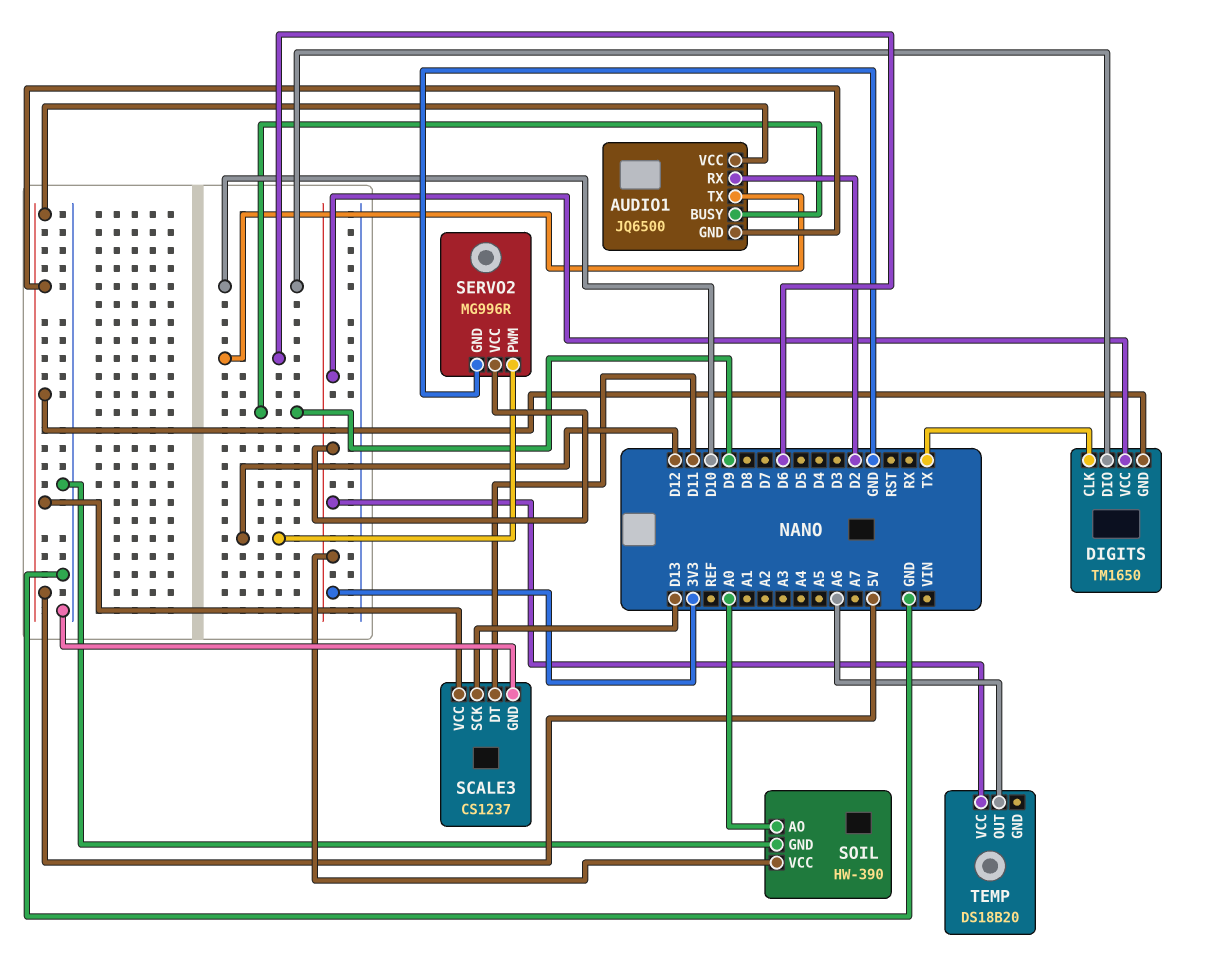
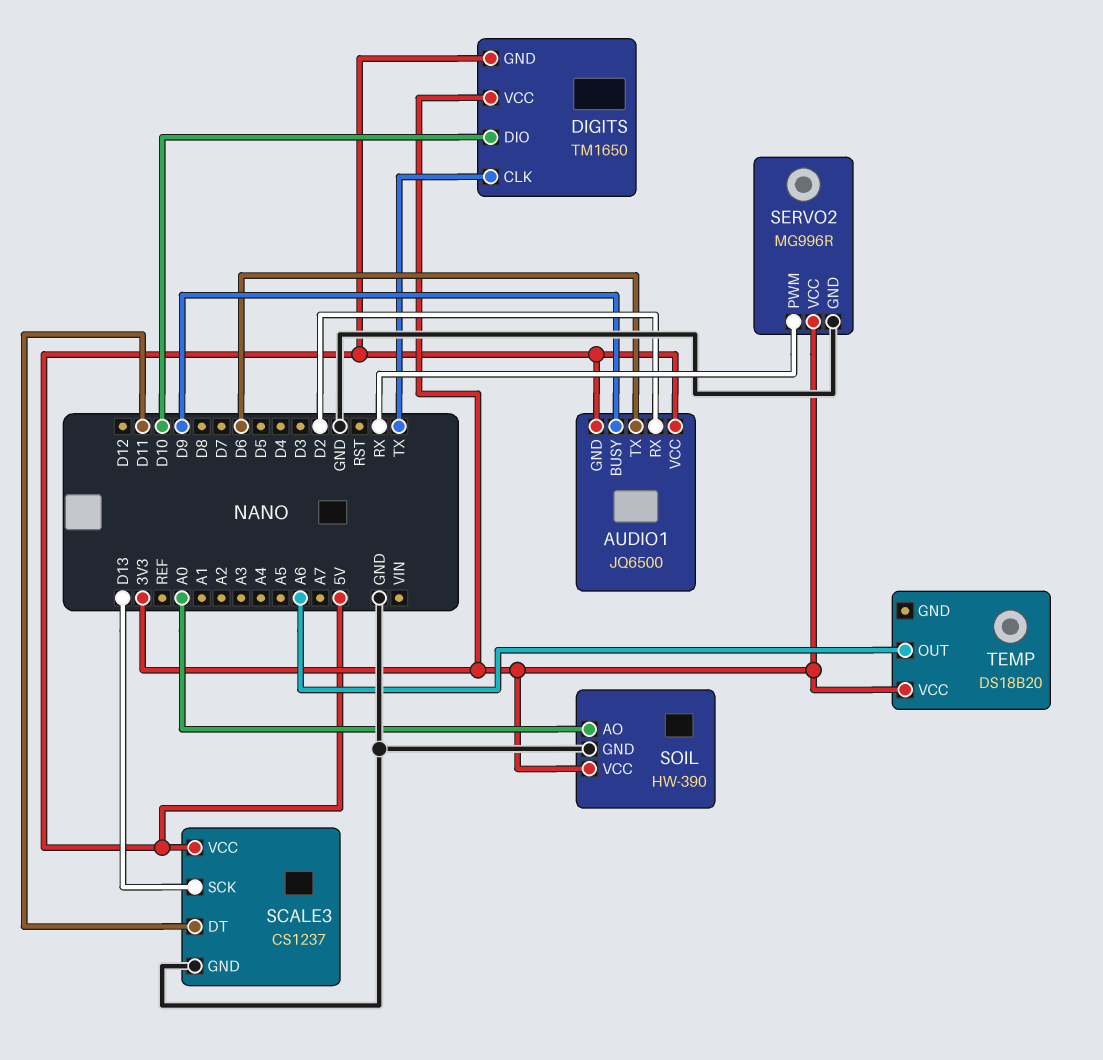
SERVO2 pin PWM: D12 -> RX

